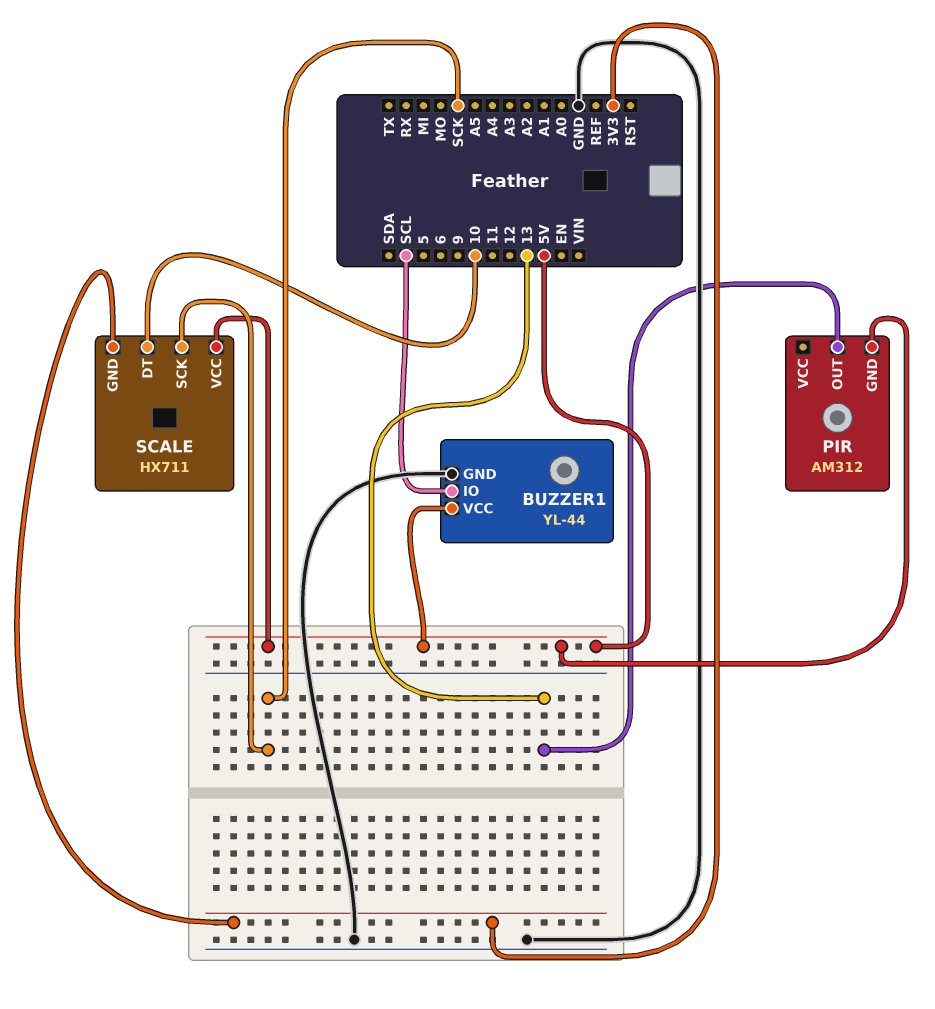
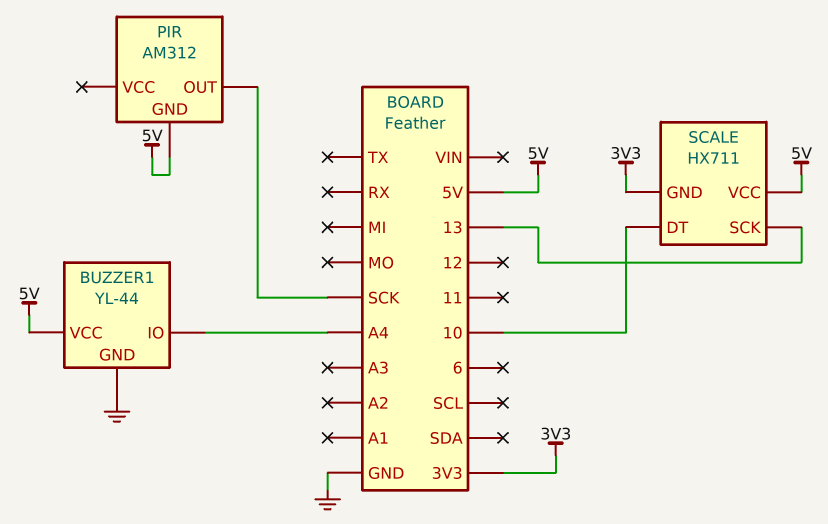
BUZZER1 pin IO: SCL -> A4
PIR pin OUT: 13 -> SCK
SCALE pin SCK: SCK -> 13

